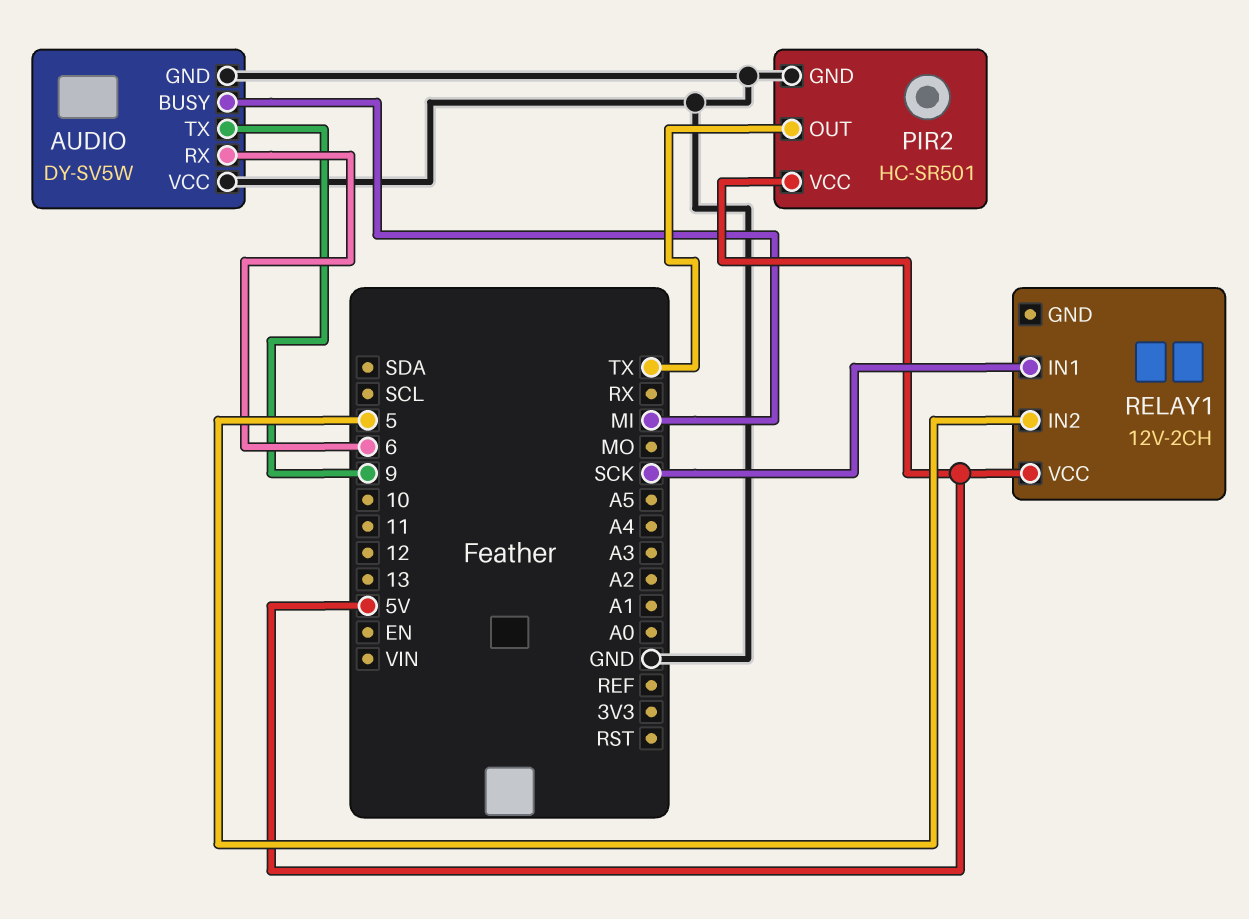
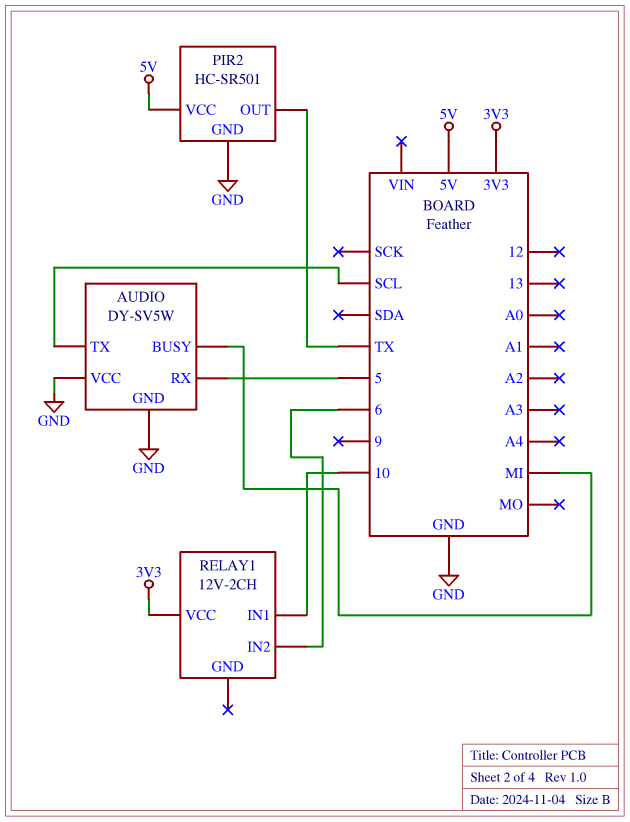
AUDIO pin RX: 6 -> 5
AUDIO pin TX: 9 -> SCL
RELAY1 pin IN1: SCK -> 10
RELAY1 pin IN2: 5 -> 6
RELAY1 pin VCC: 5V -> 3V3

